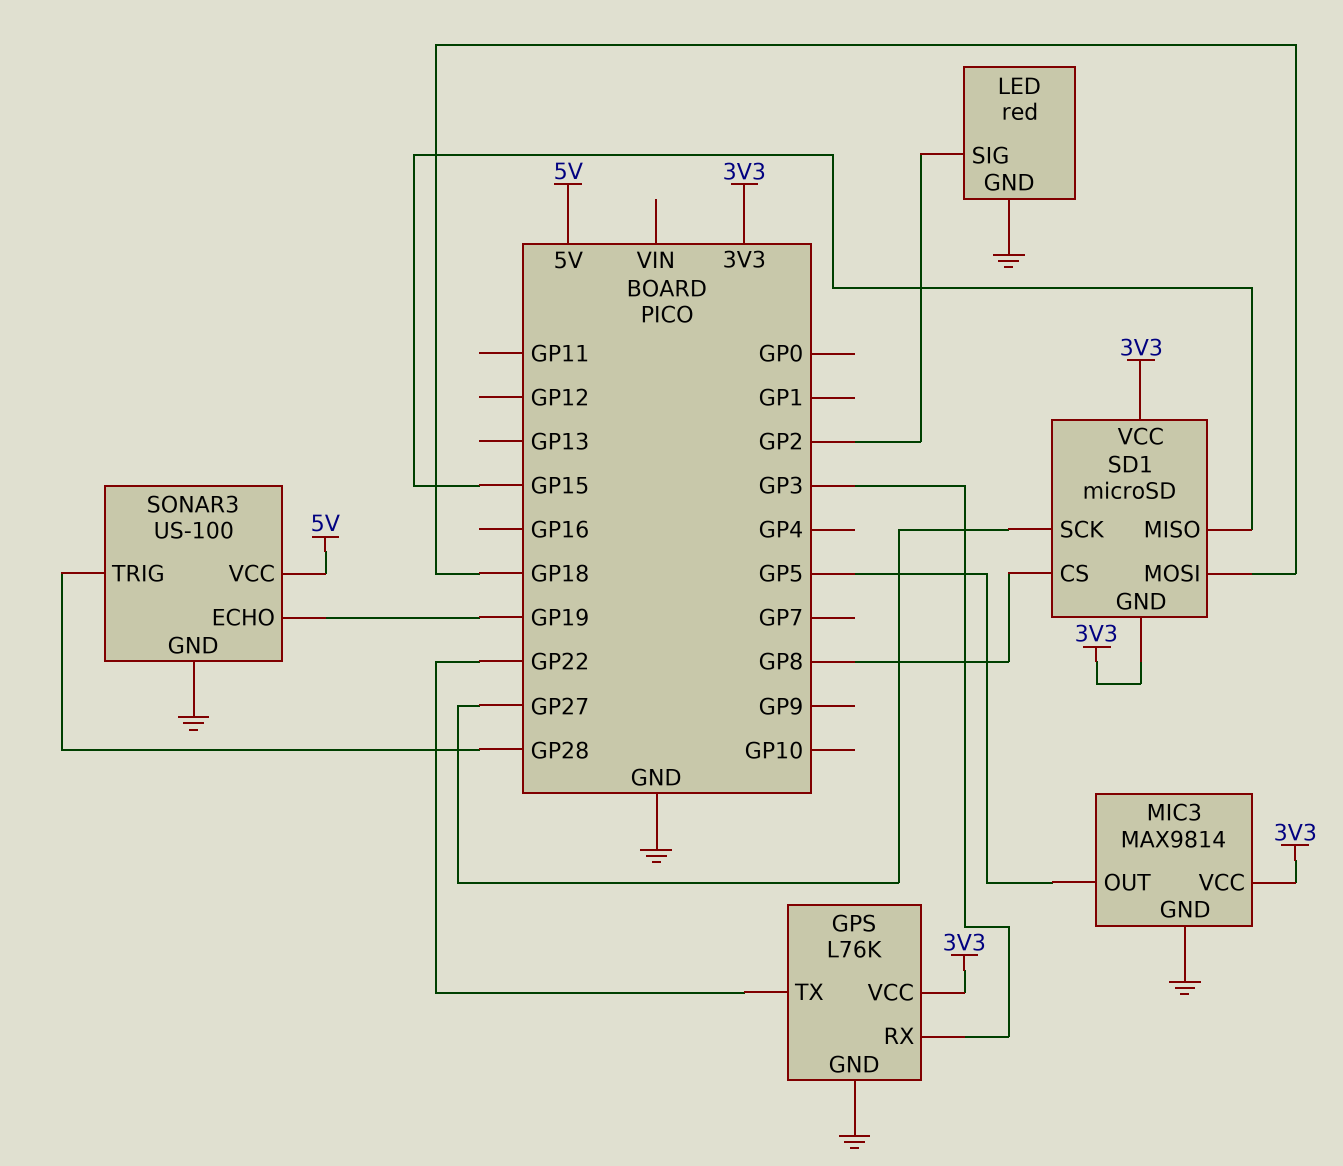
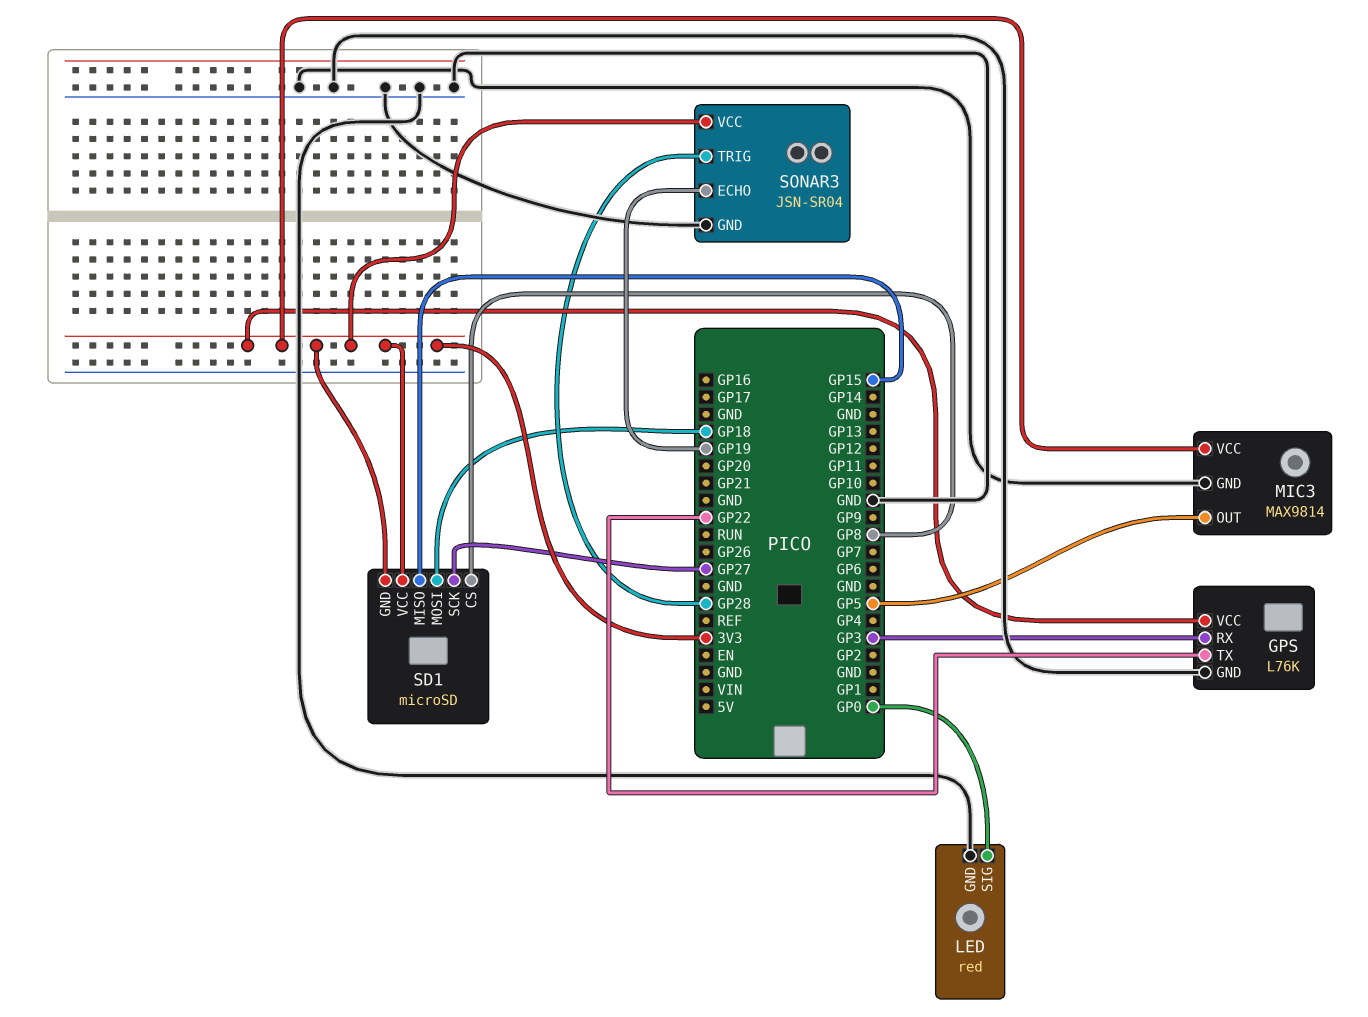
LED pin SIG: GP2 -> GP0
SONAR3: US-100 -> JSN-SR04
SONAR3 pin VCC: 5V -> 3V3

